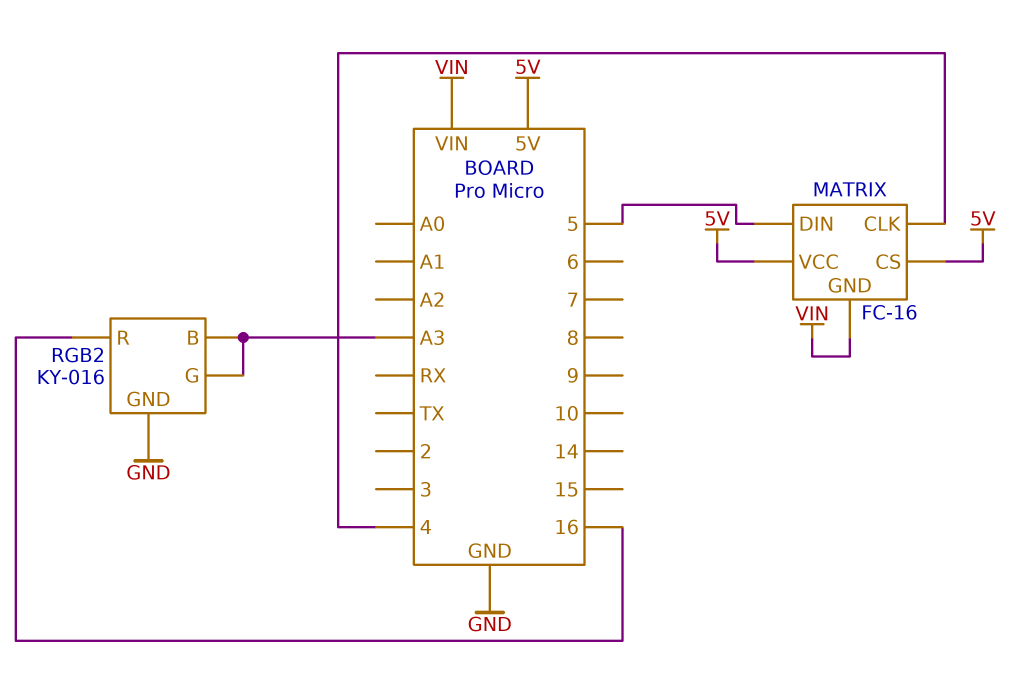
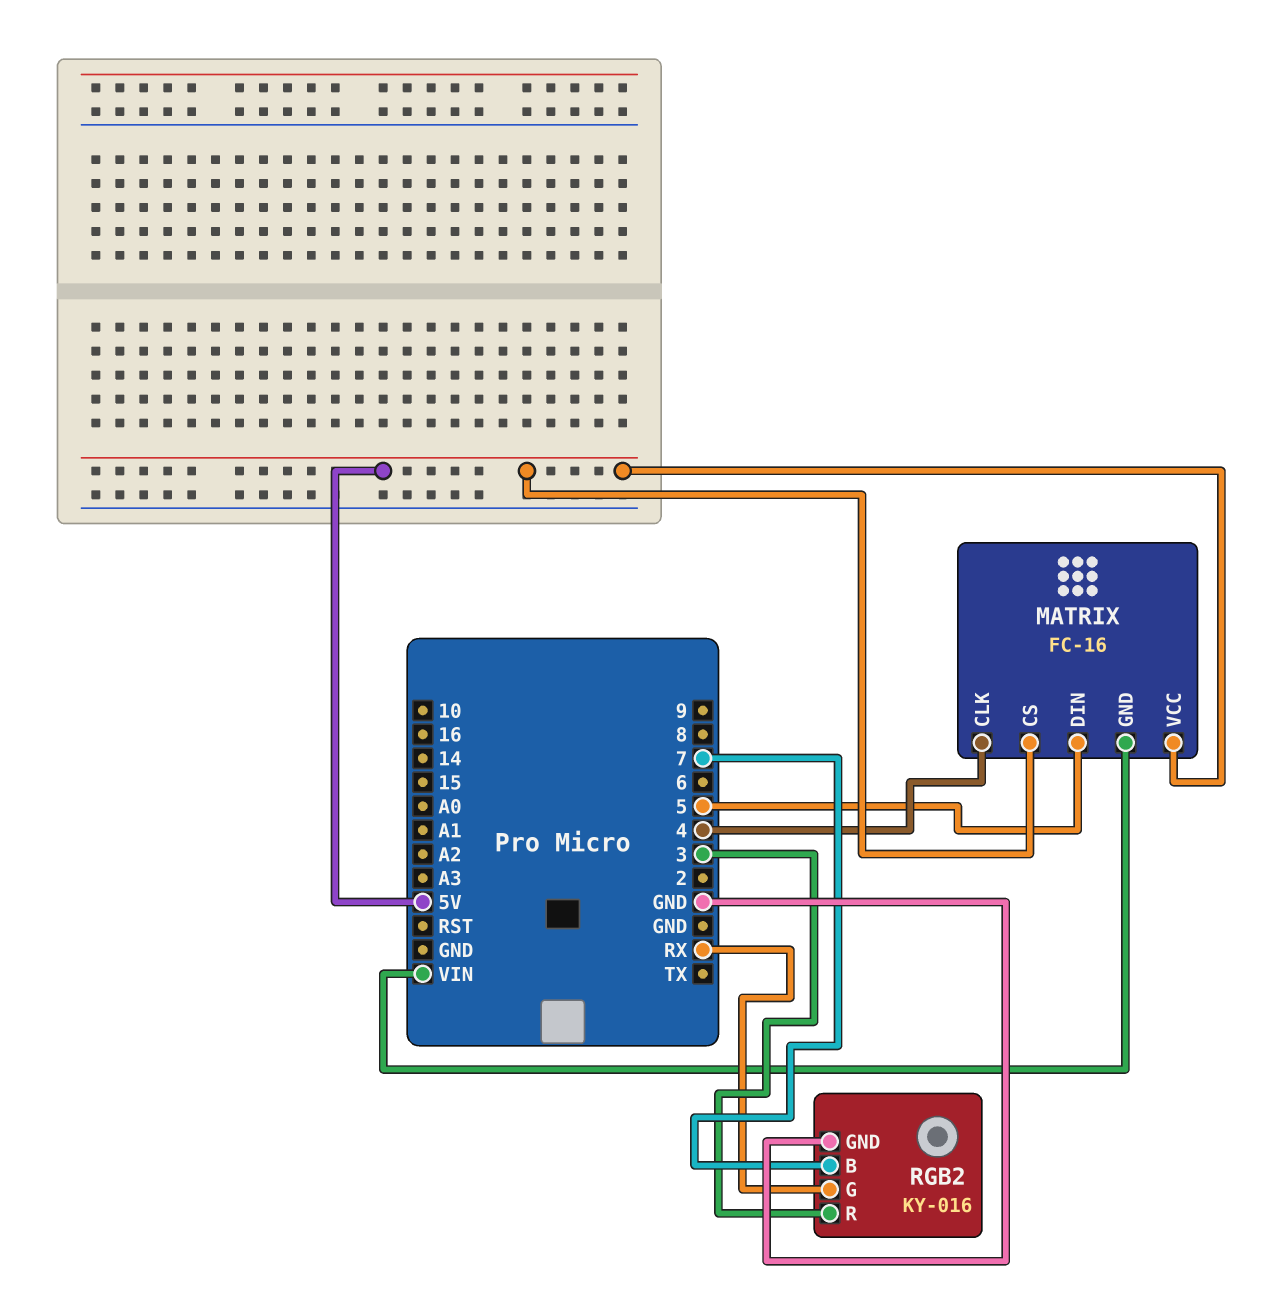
RGB2 pin B: A3 -> 7
RGB2 pin G: A3 -> RX
RGB2 pin R: 16 -> 3

